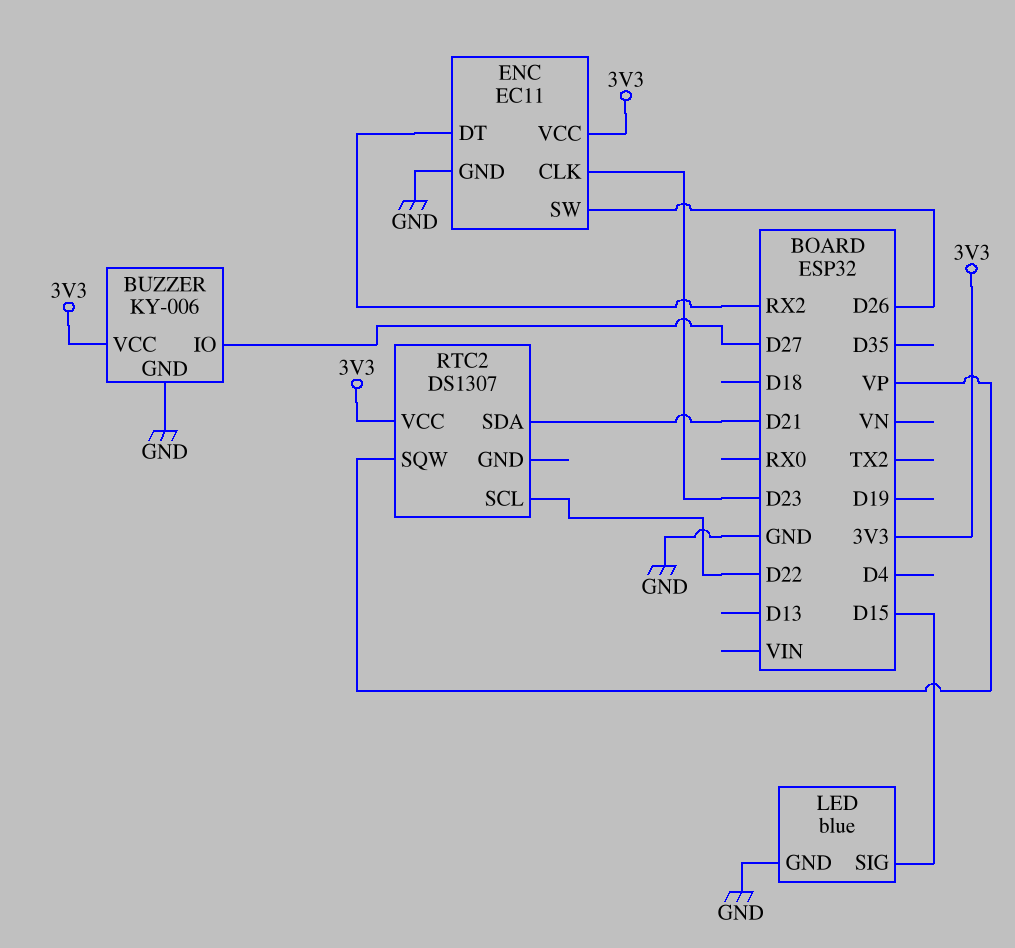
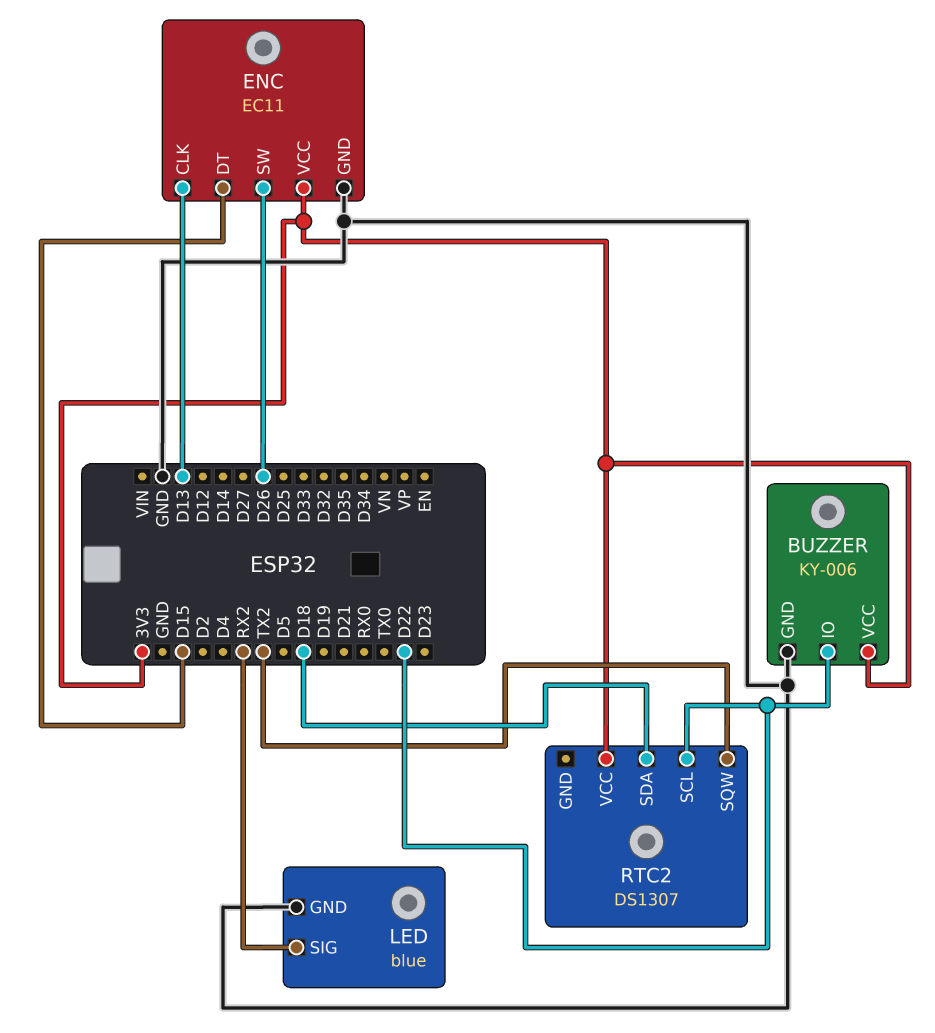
BUZZER pin IO: D27 -> D22
ENC pin CLK: D23 -> D13
ENC pin DT: RX2 -> D15
LED pin SIG: D15 -> RX2
RTC2 pin SDA: D21 -> D18
RTC2 pin SQW: VP -> TX2

